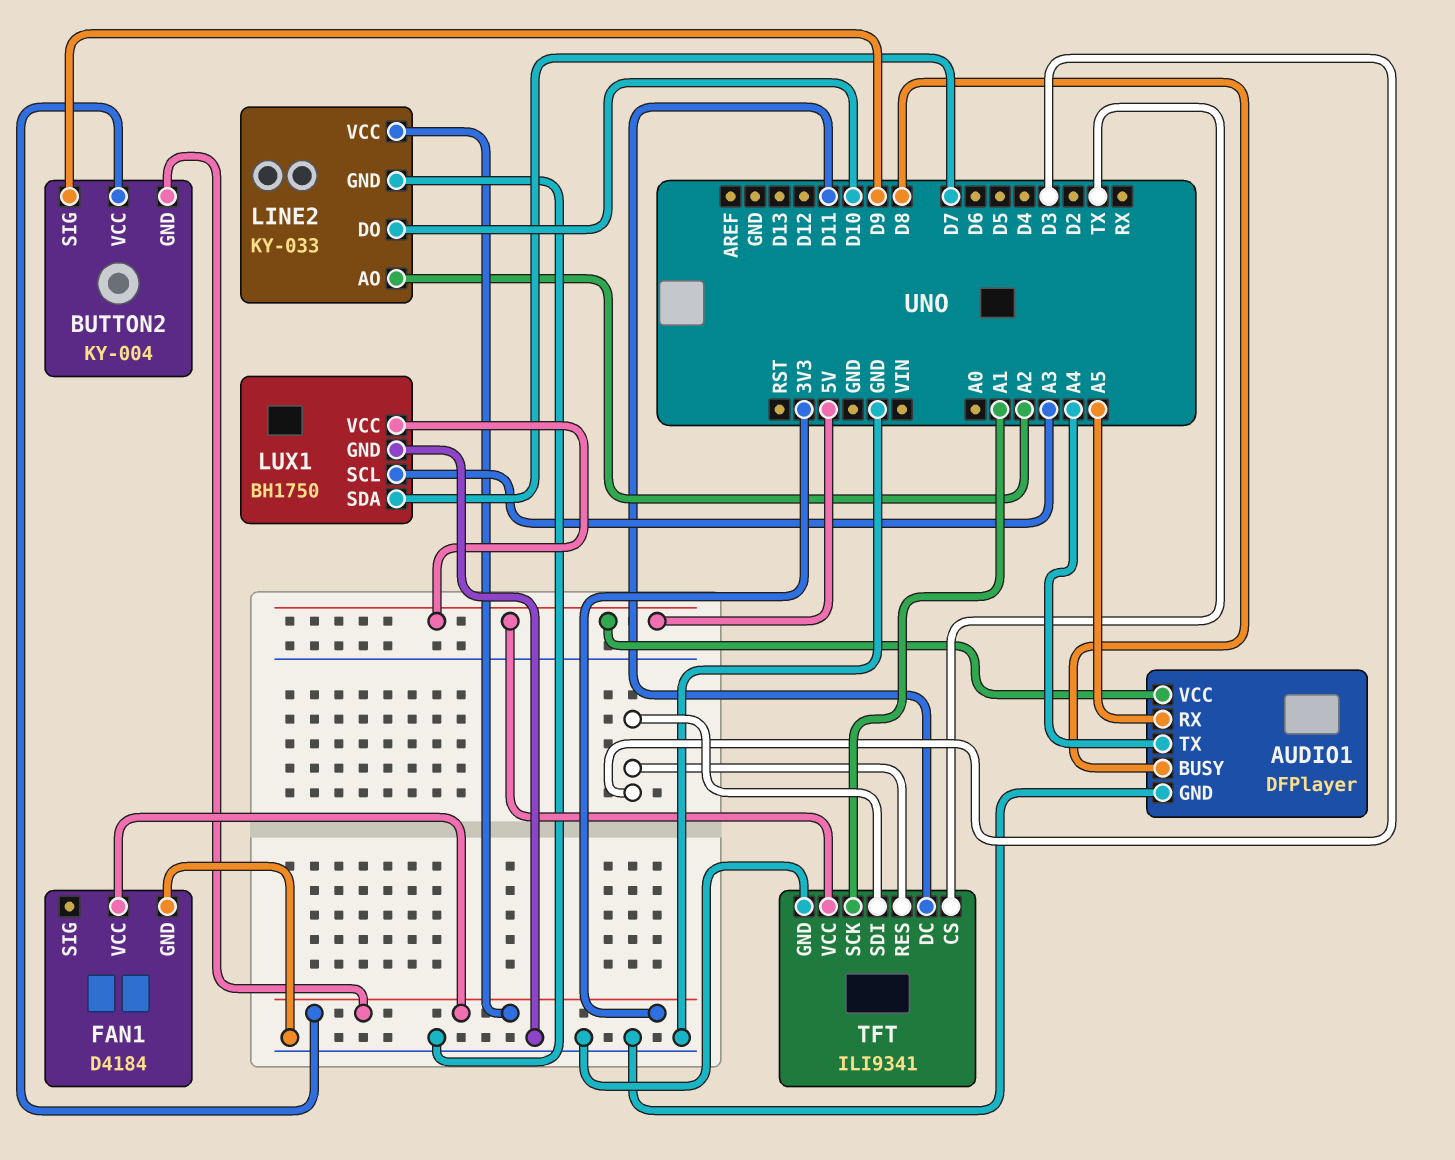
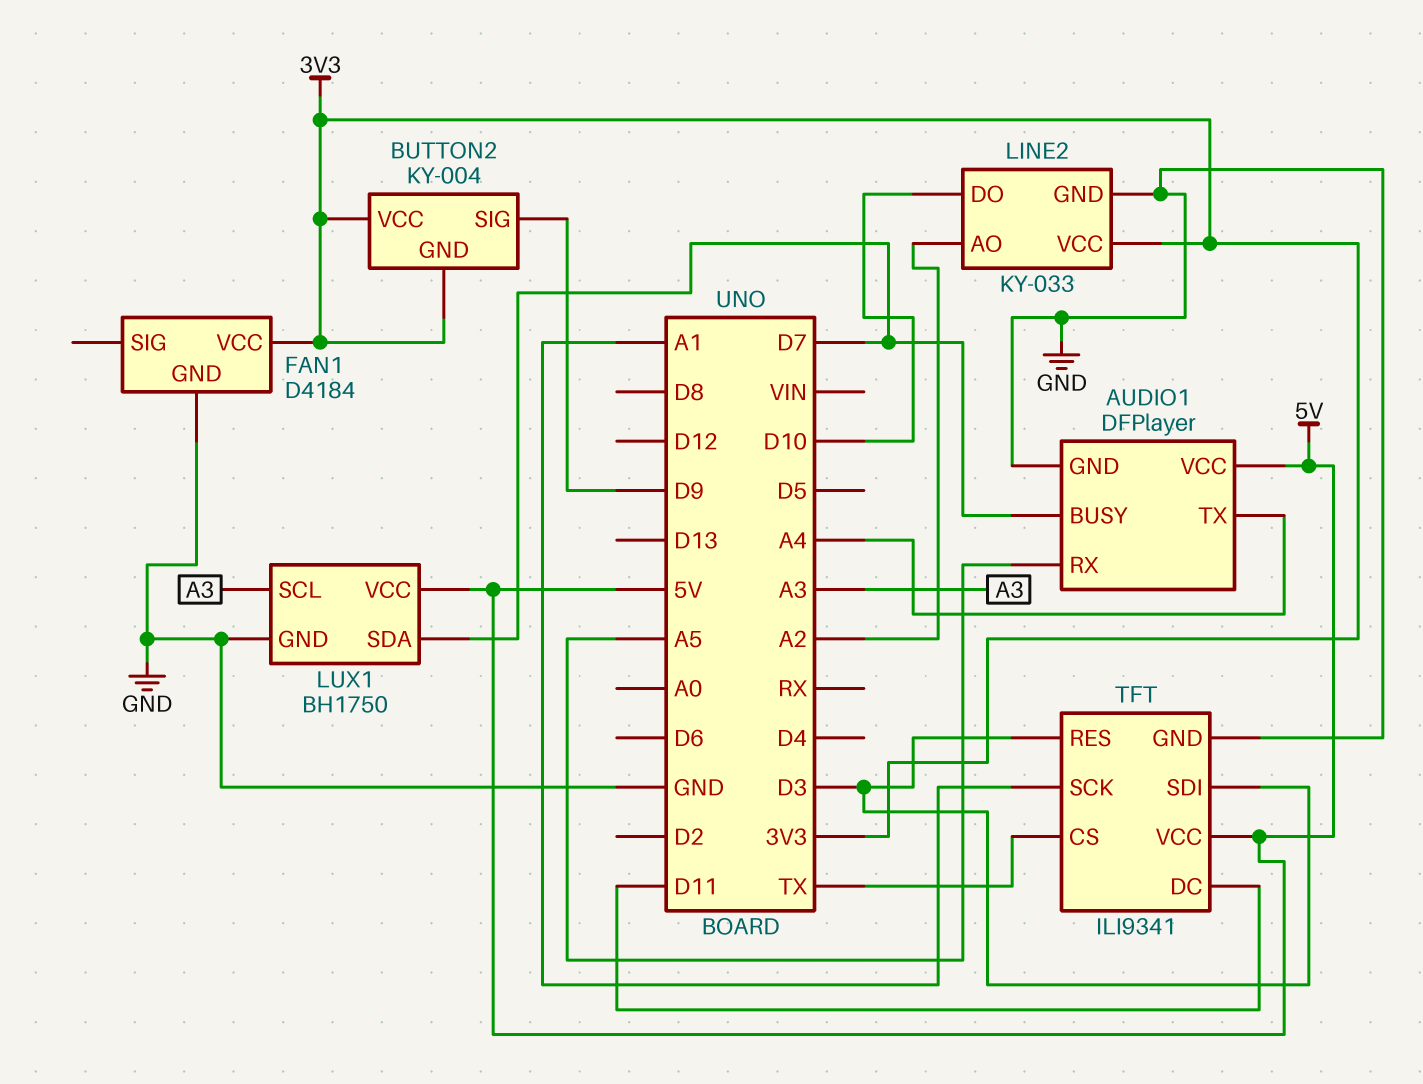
AUDIO1 pin BUSY: D8 -> D7

